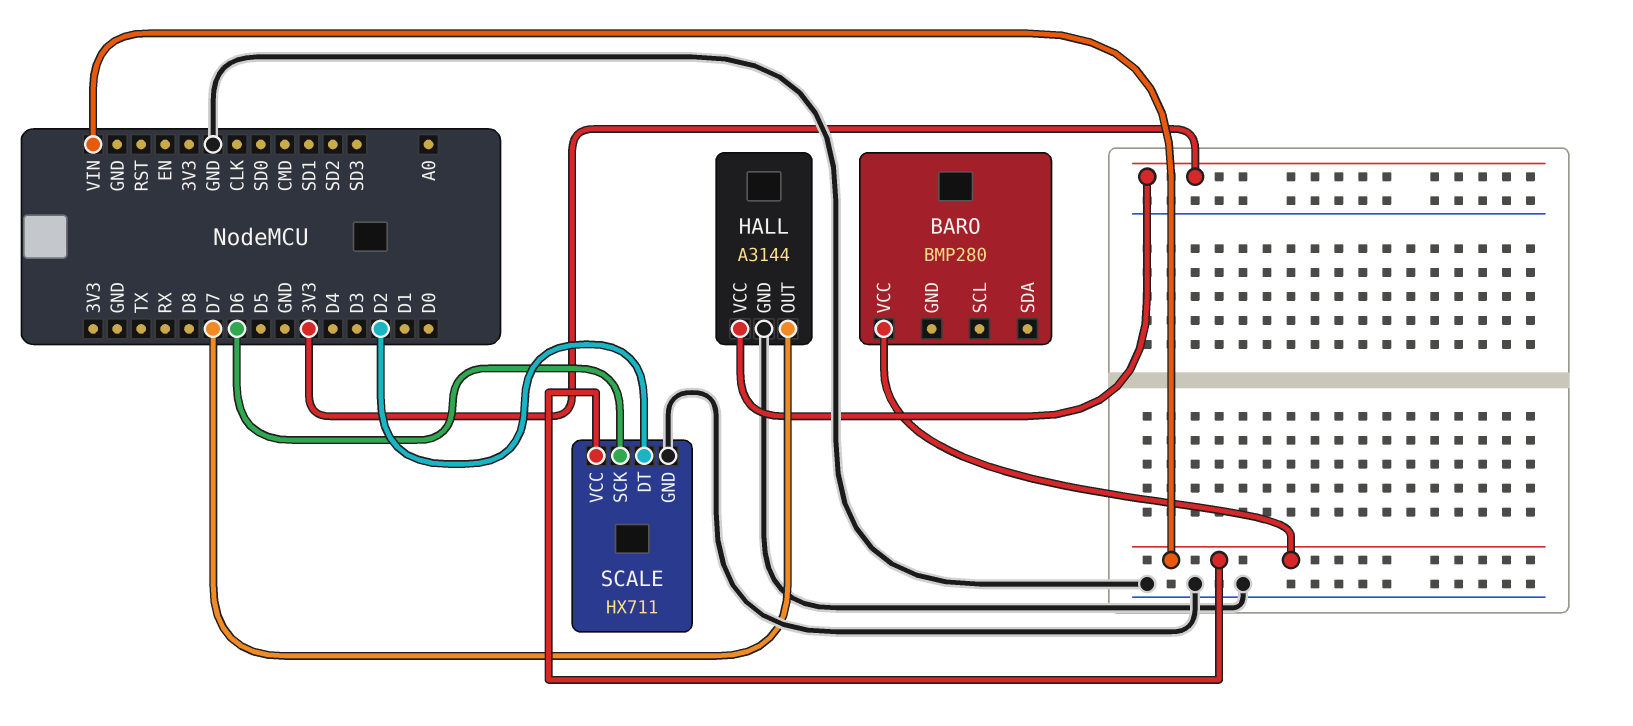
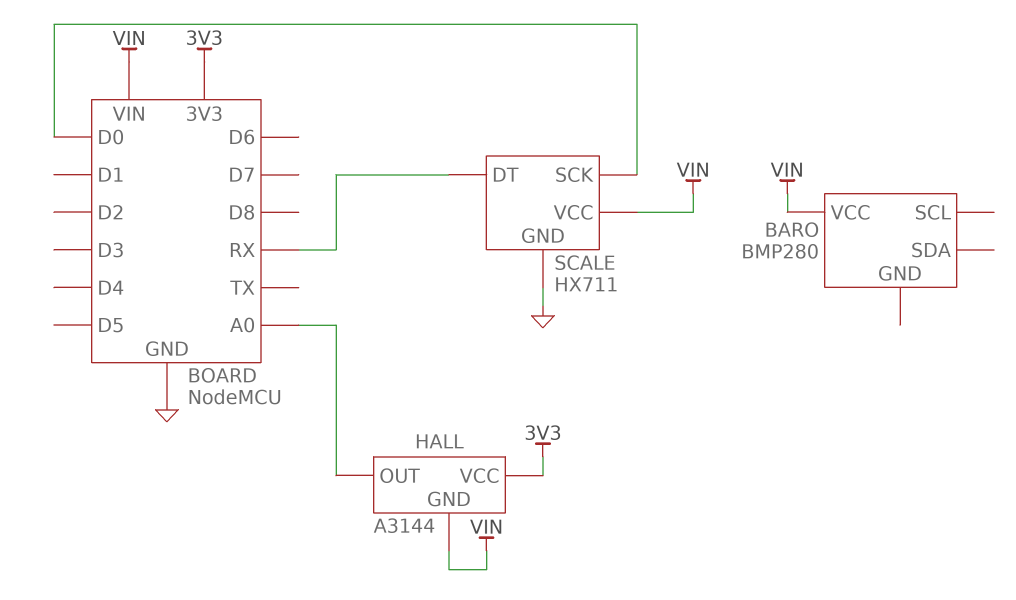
HALL pin GND: GND -> VIN
HALL pin OUT: D7 -> A0
SCALE pin DT: D2 -> RX
SCALE pin SCK: D6 -> D0

